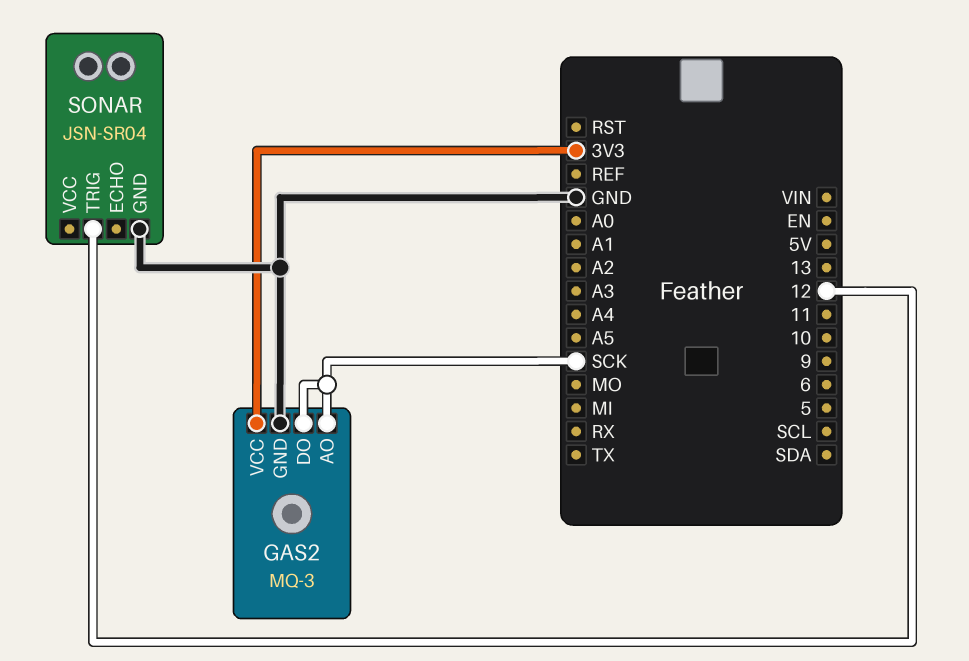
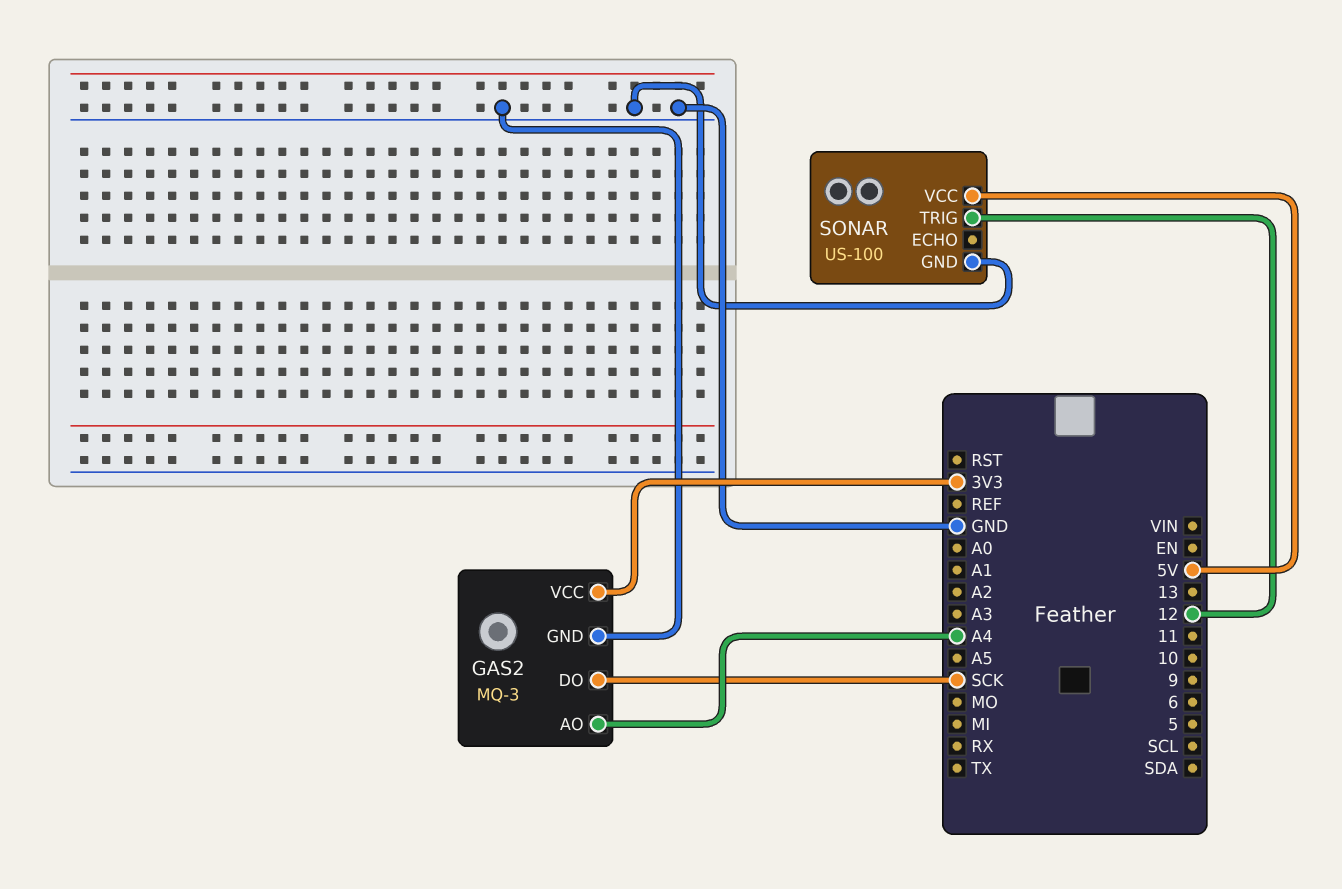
GAS2 pin AO: SCK -> A4
SONAR: JSN-SR04 -> US-100
SONAR pin VCC: none -> 5V

